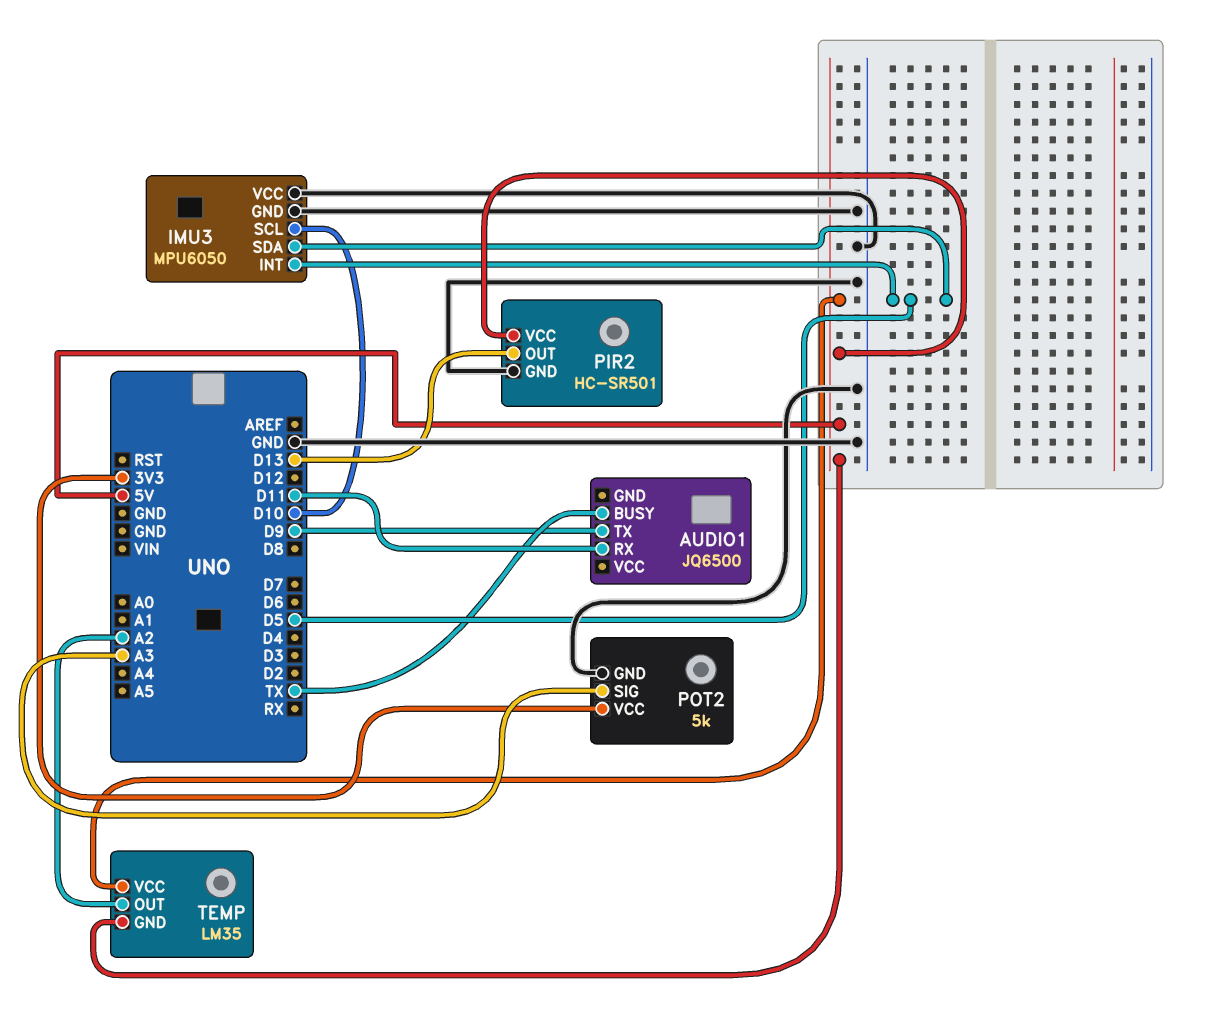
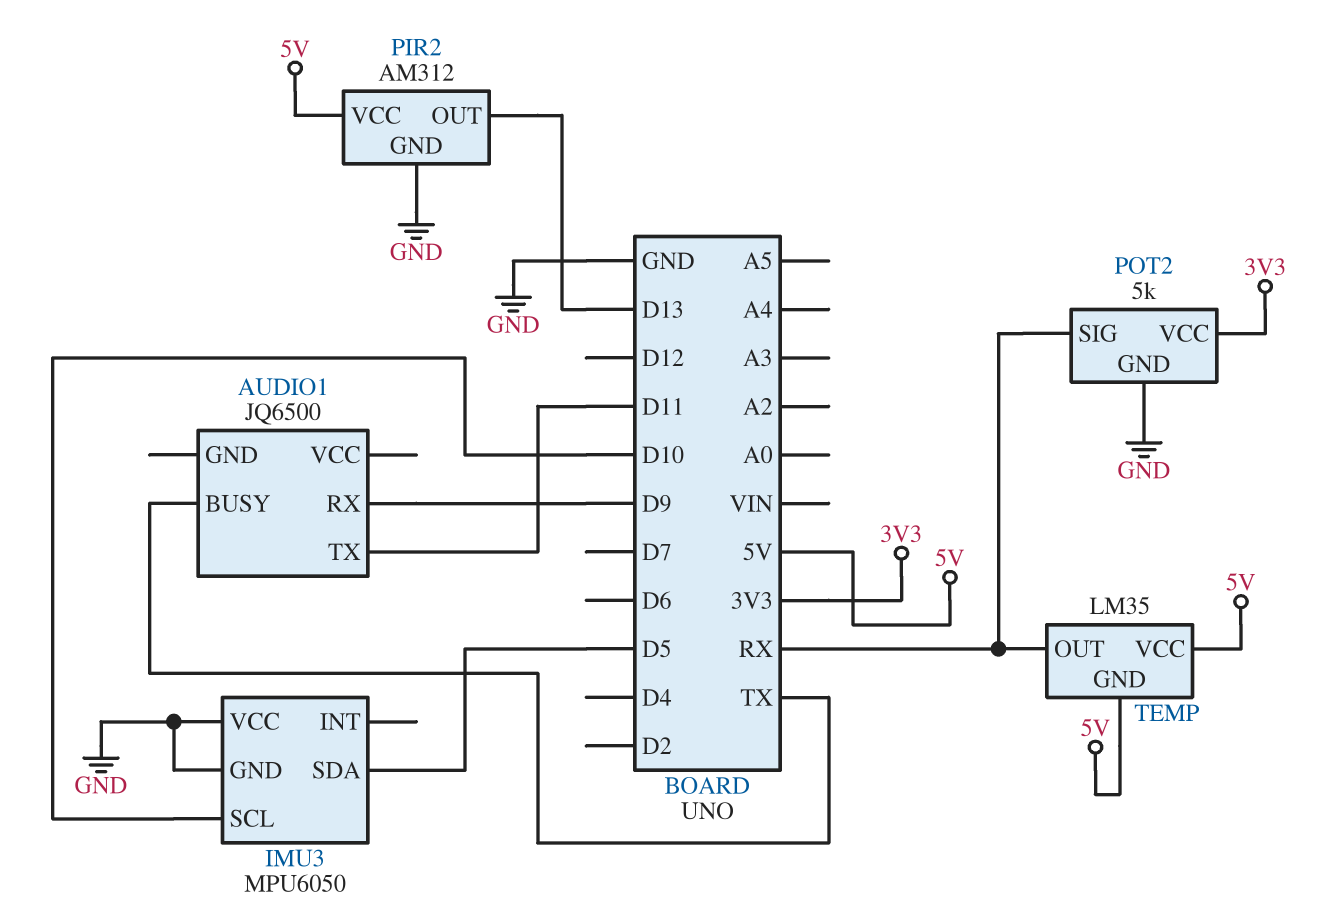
AUDIO1 pin RX: D11 -> D9
AUDIO1 pin TX: D9 -> D11
IMU3 pin INT: D5 -> none
PIR2: HC-SR501 -> AM312
POT2 pin SIG: A3 -> RX
TEMP pin OUT: A2 -> RX

